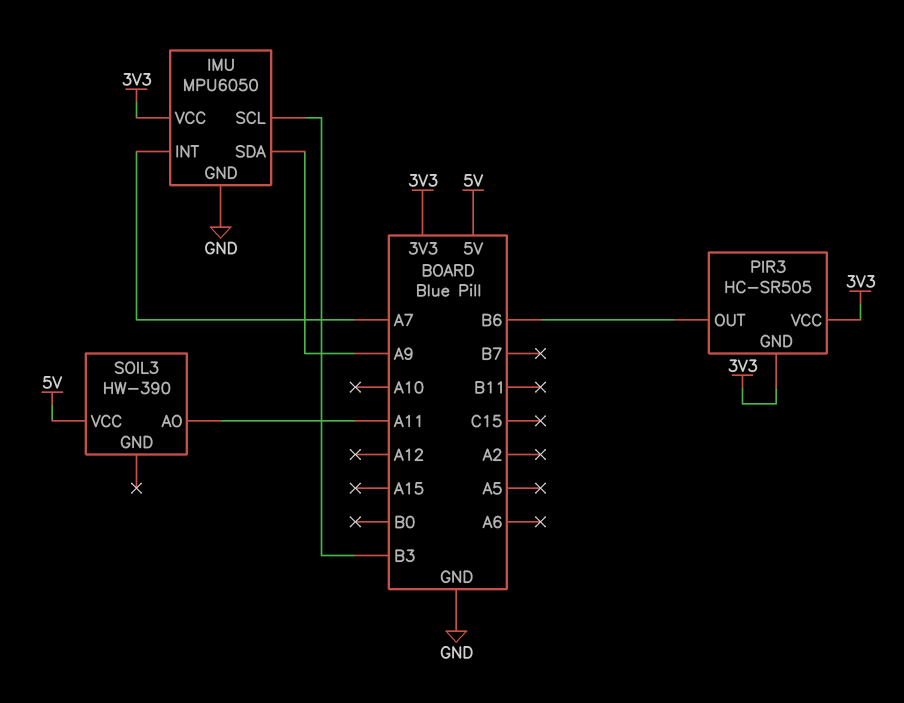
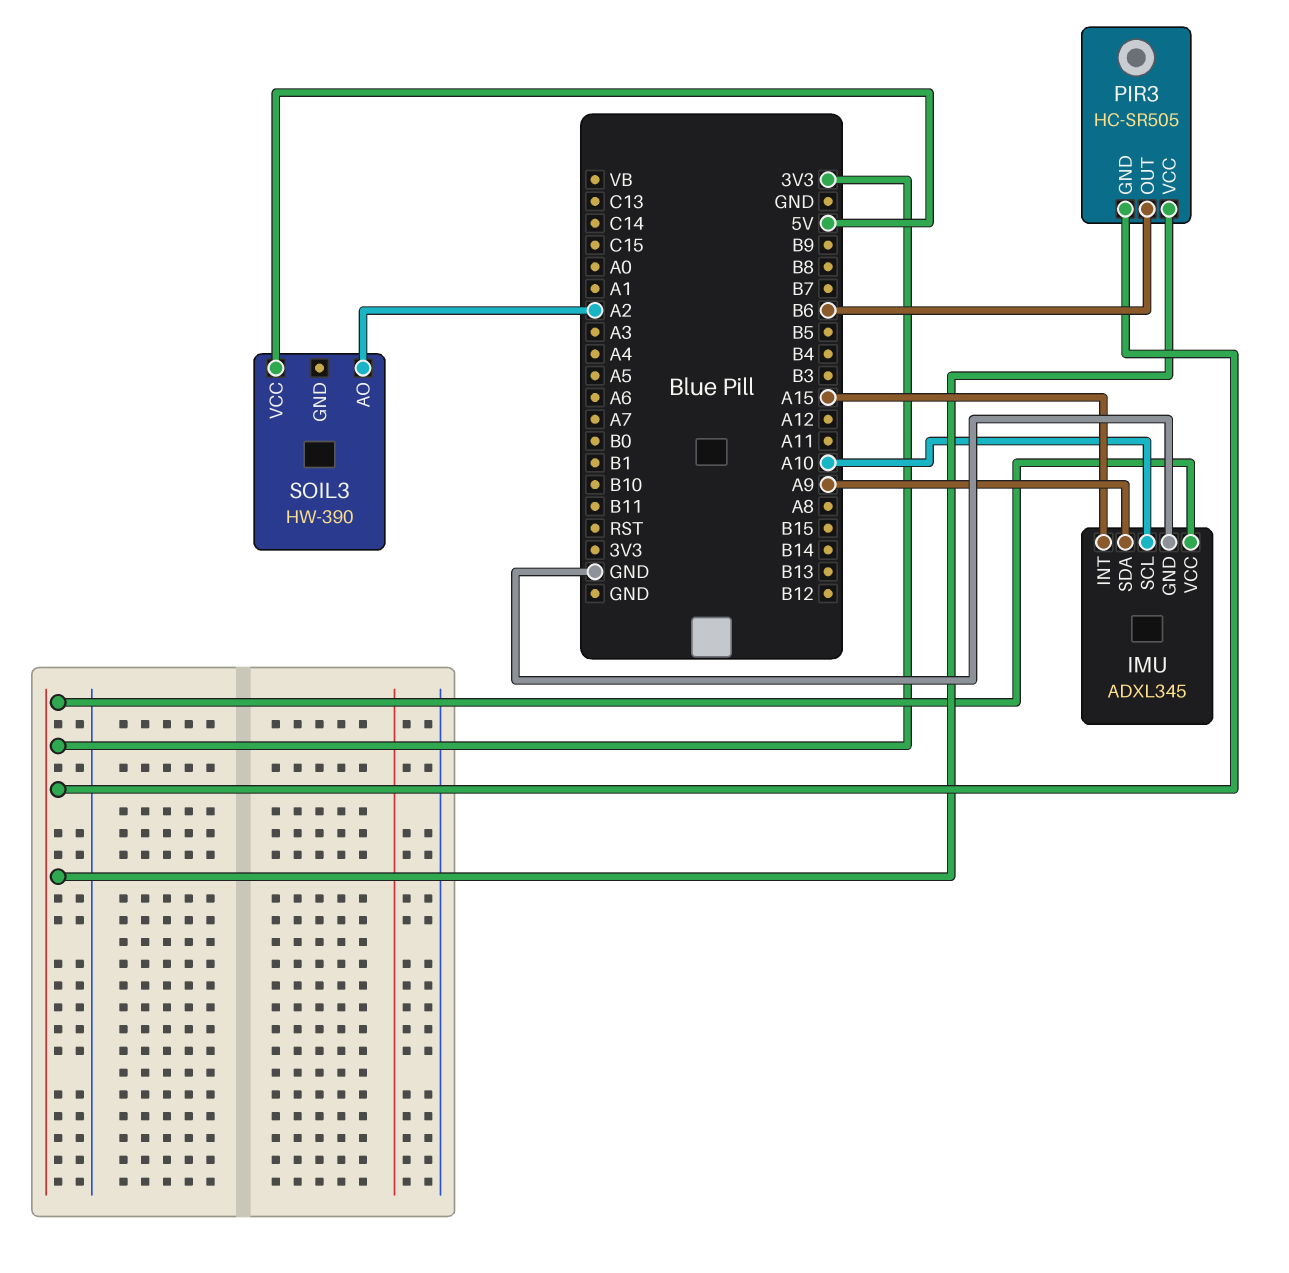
IMU: MPU6050 -> ADXL345
IMU pin INT: A7 -> A15
IMU pin SCL: B3 -> A10
SOIL3 pin AO: A11 -> A2

